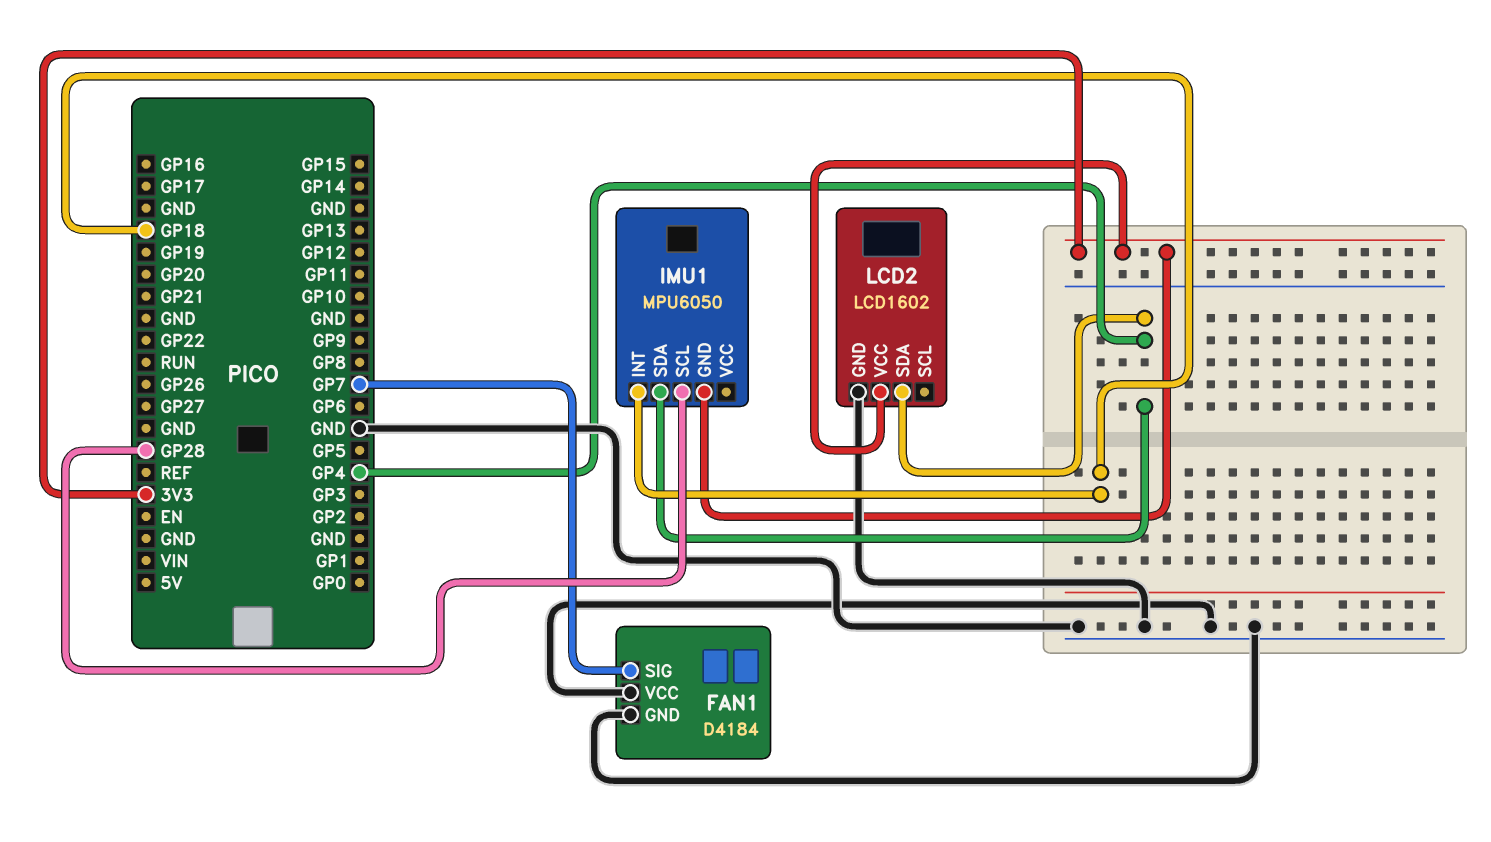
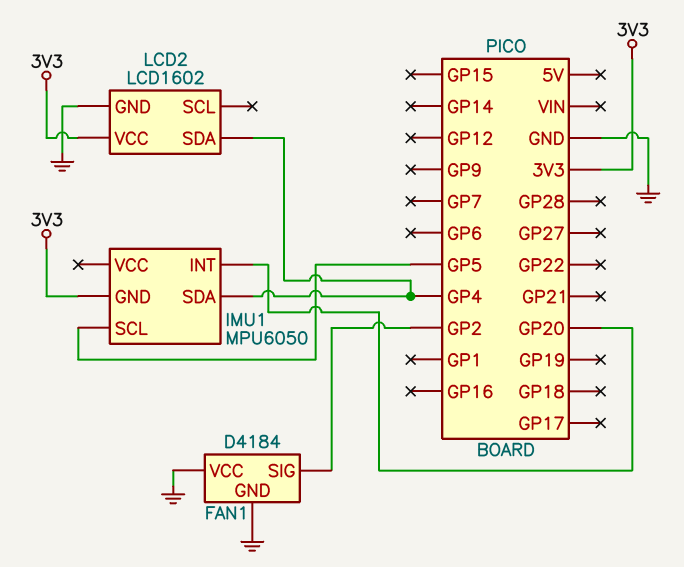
FAN1 pin SIG: GP7 -> GP2
IMU1 pin INT: GP18 -> GP20
IMU1 pin SCL: GP28 -> GP5

